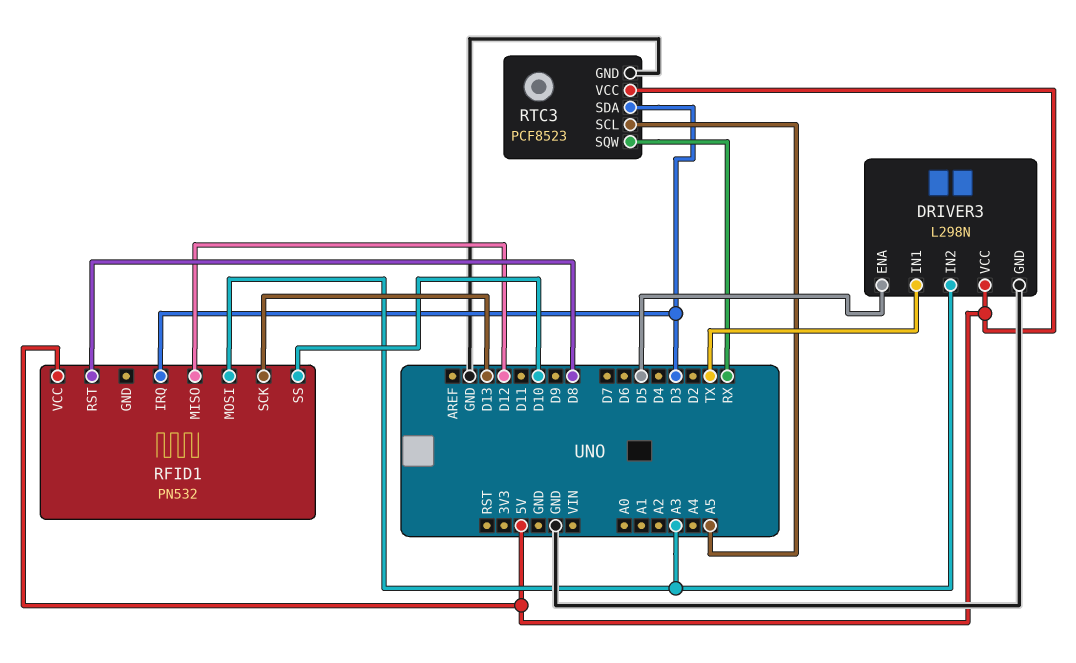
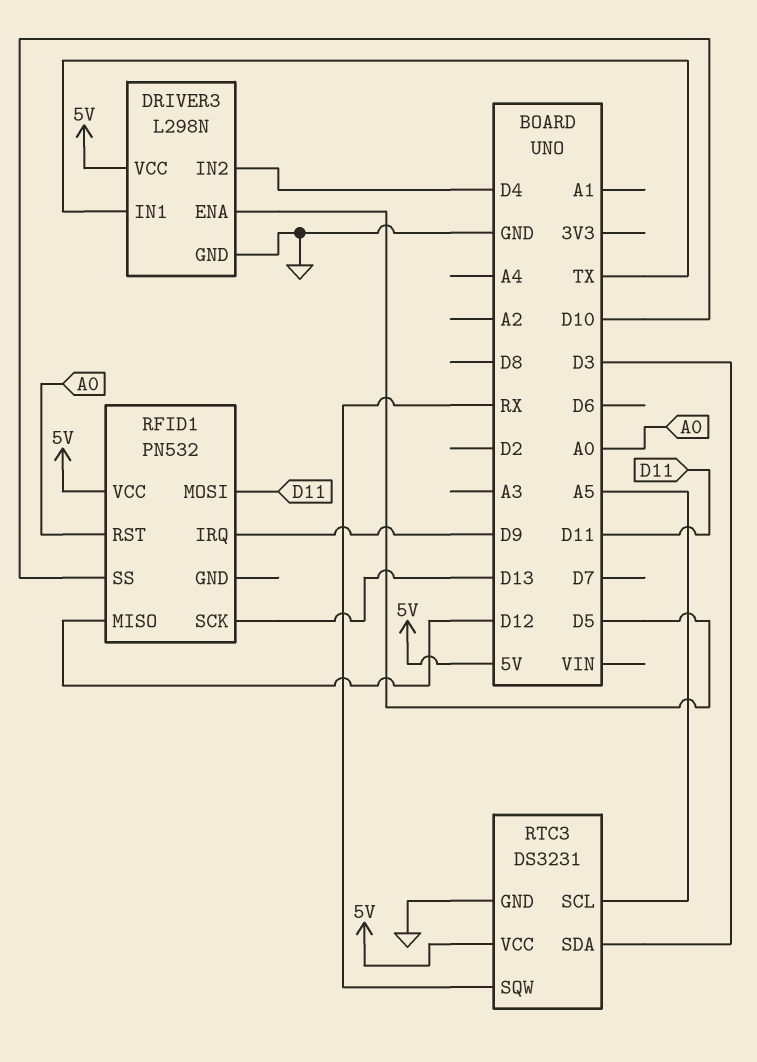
DRIVER3 pin IN2: A3 -> D4
RFID1 pin IRQ: D3 -> D9
RFID1 pin MOSI: A3 -> D11
RFID1 pin RST: D8 -> A0
RTC3: PCF8523 -> DS3231

